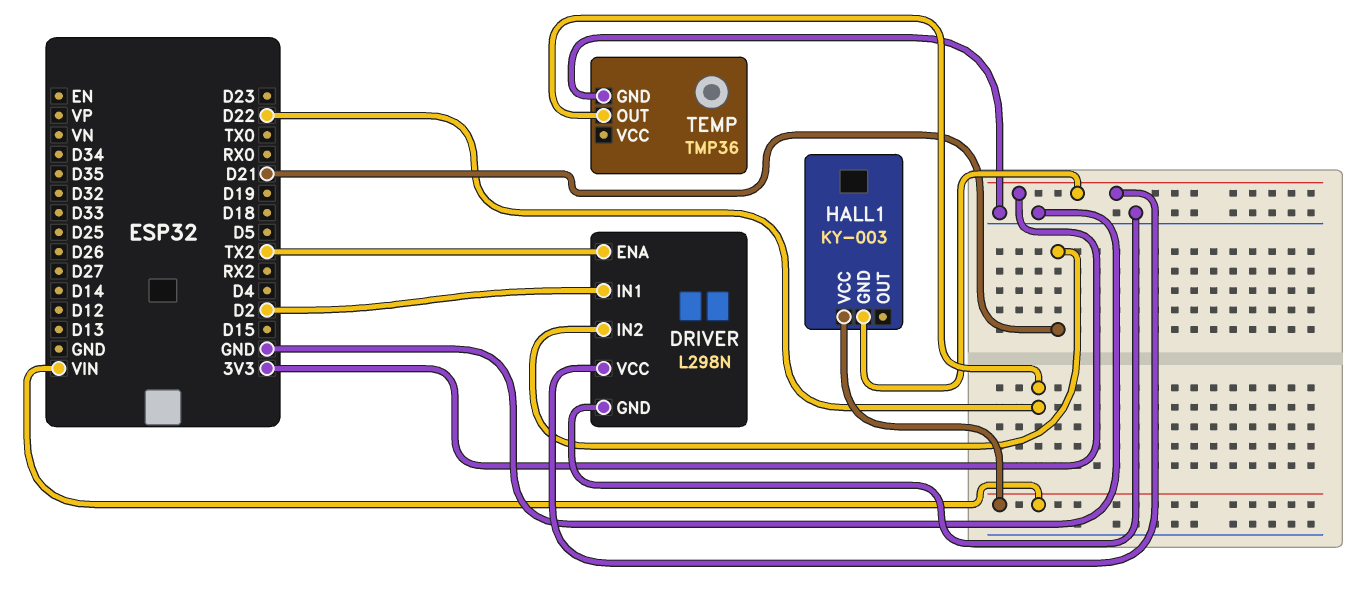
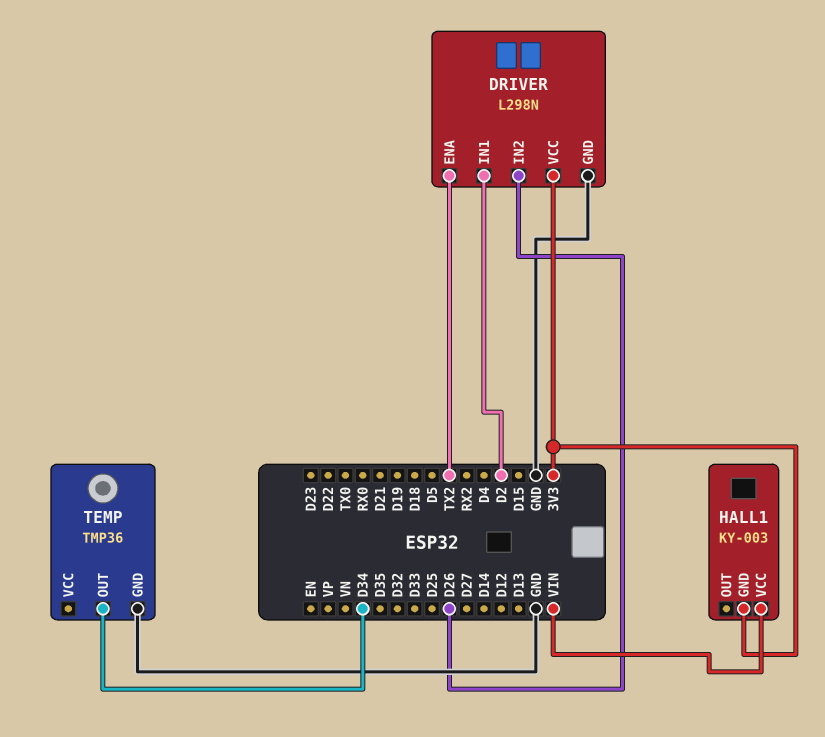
DRIVER pin IN2: D21 -> D26
TEMP pin OUT: D22 -> D34

